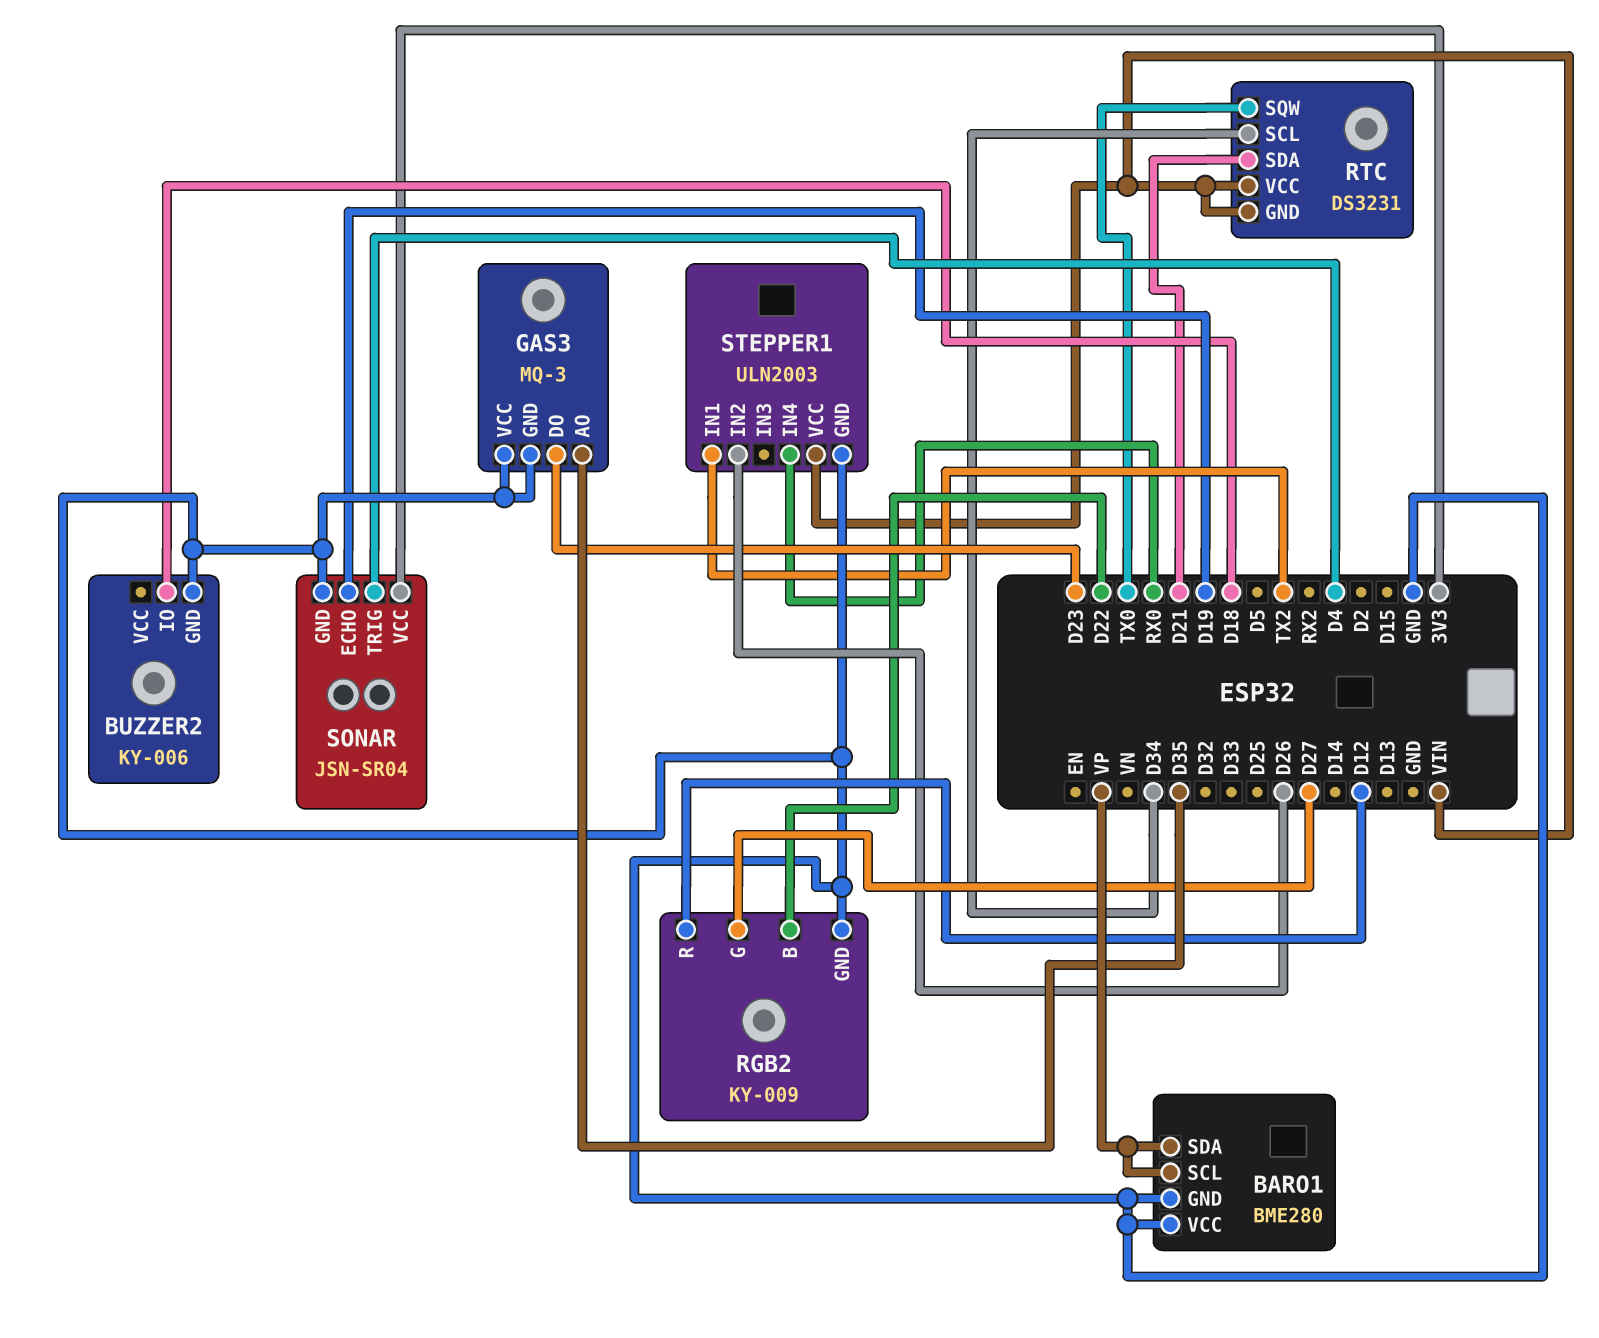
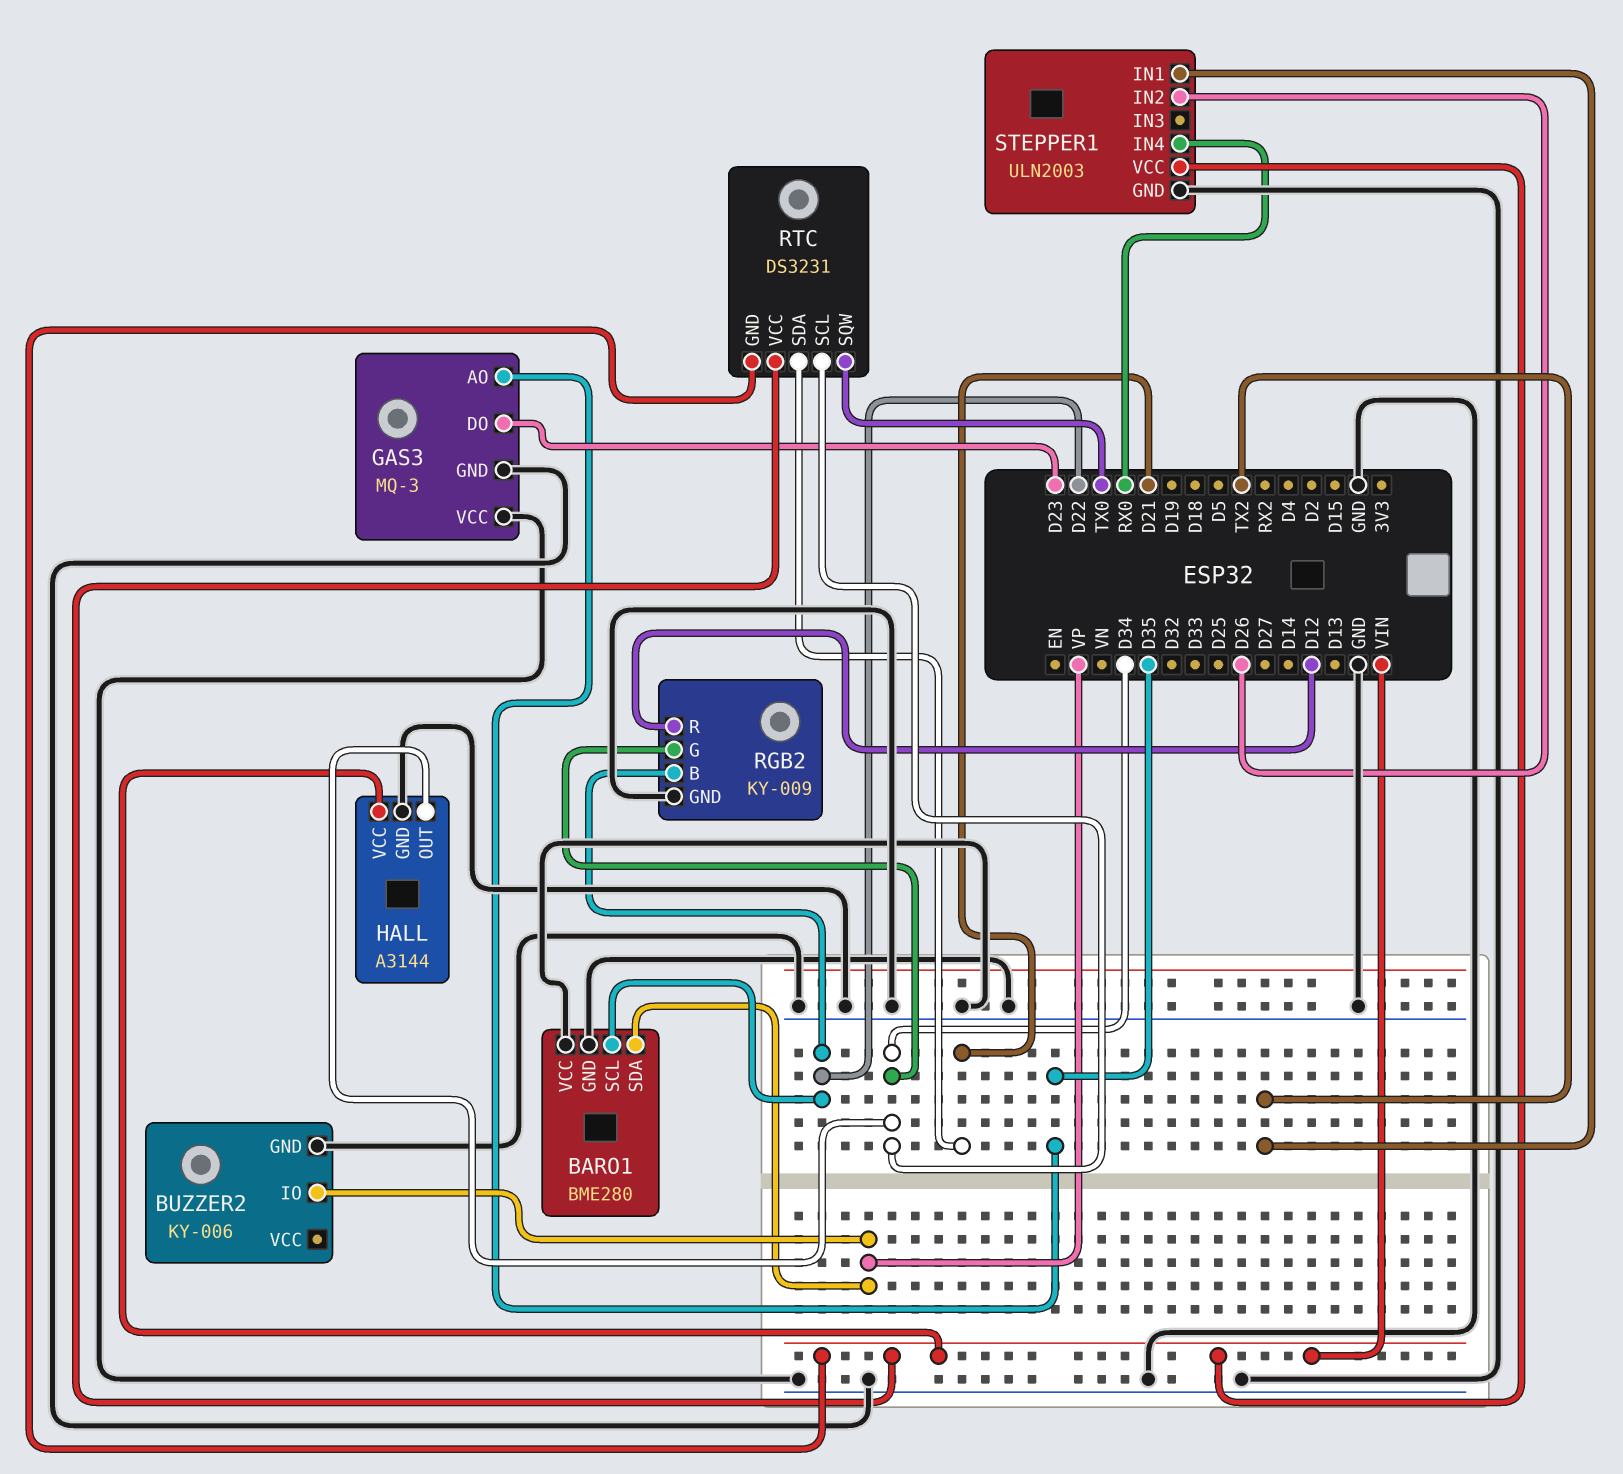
BARO1 pin SCL: VP -> D22
BUZZER2 pin IO: D18 -> VP
HALL: none -> A3144
HALL pin GND: none -> GND
HALL pin OUT: none -> D34
HALL pin VCC: none -> VIN
RGB2 pin G: D27 -> D34
SONAR: JSN-SR04 -> none
SONAR pin ECHO: D19 -> none
SONAR pin GND: GND -> none
SONAR pin TRIG: D4 -> none
SONAR pin VCC: 3V3 -> none

